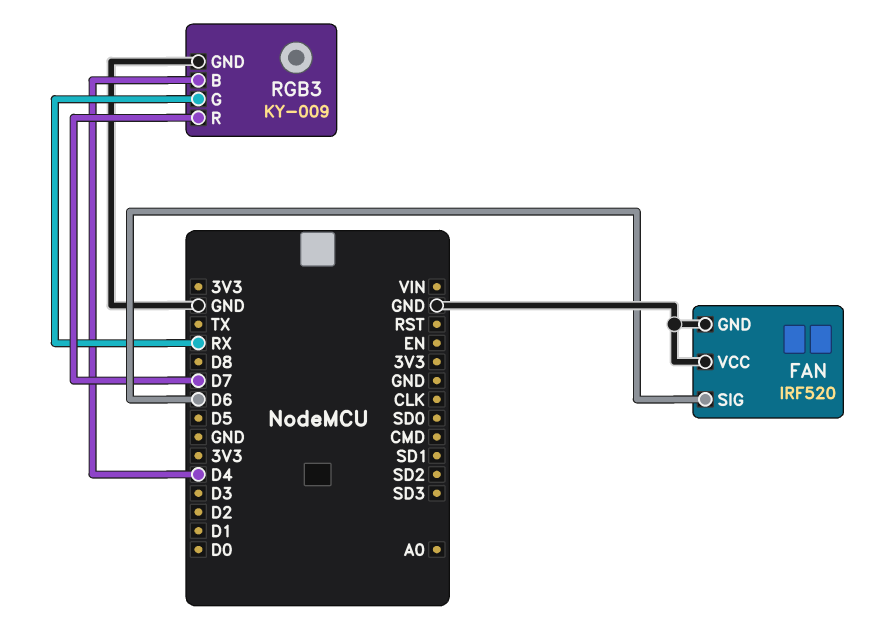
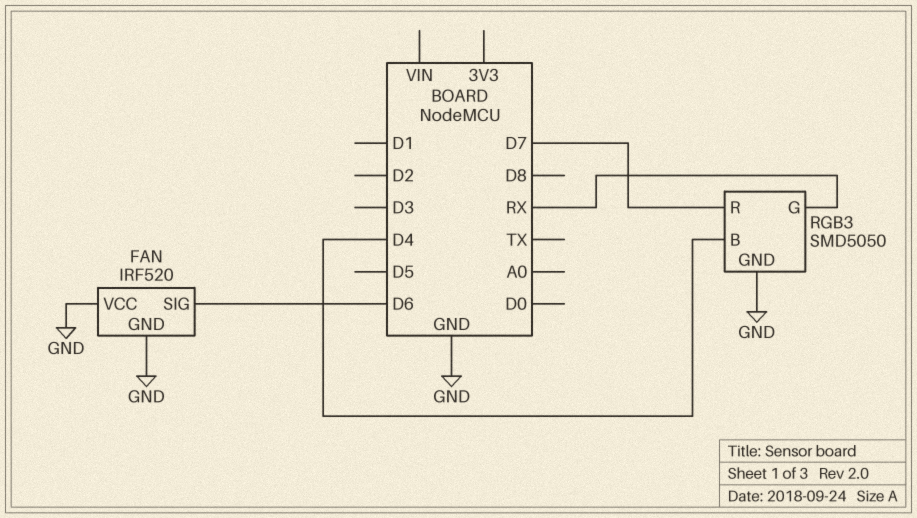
RGB3: KY-009 -> SMD5050

